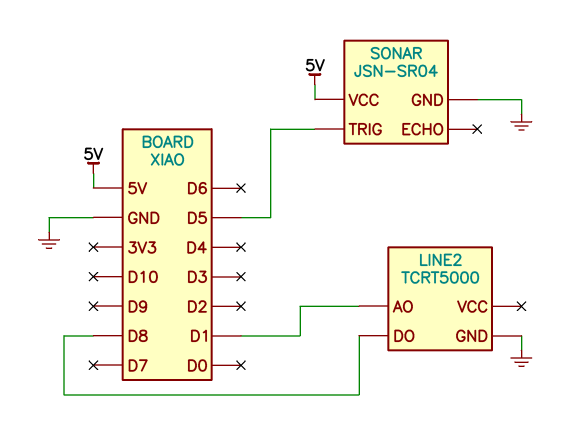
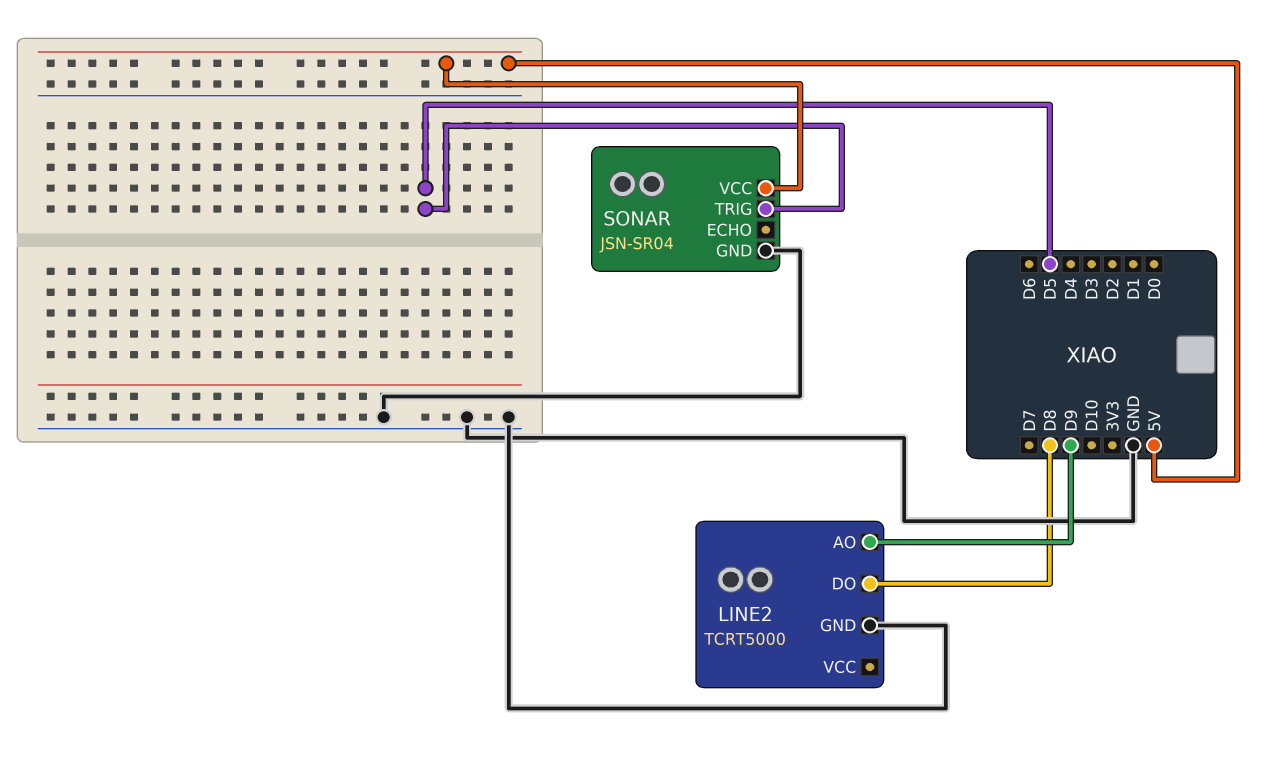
LINE2 pin AO: D1 -> D9

